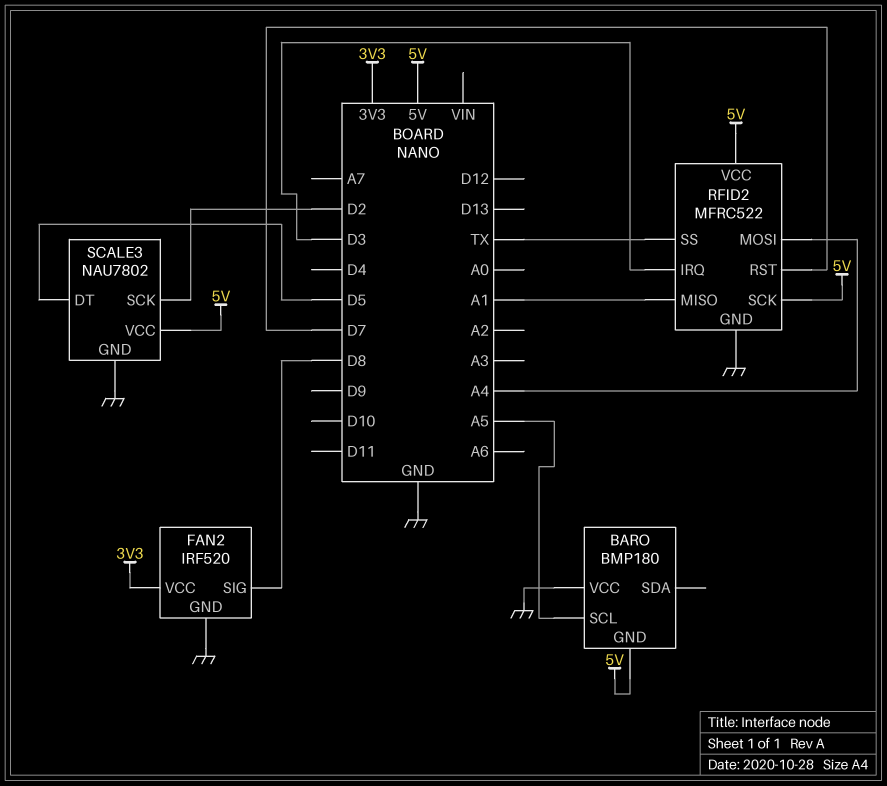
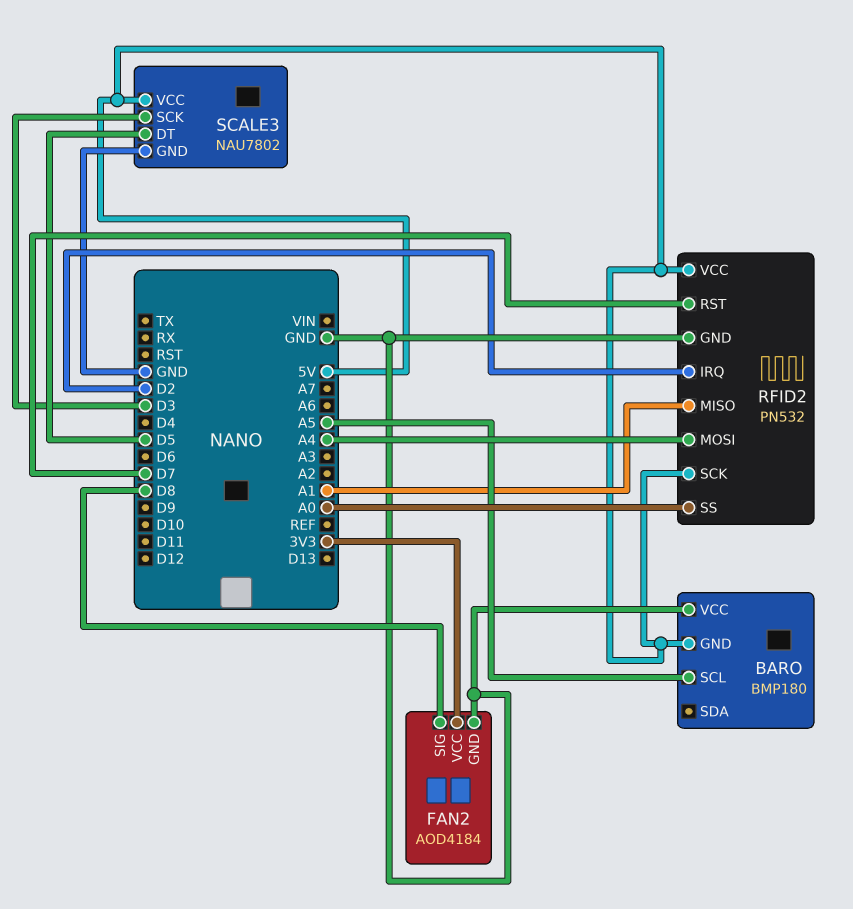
FAN2: IRF520 -> AOD4184
RFID2: MFRC522 -> PN532
RFID2 pin IRQ: D3 -> D2
RFID2 pin SS: TX -> A0
SCALE3 pin SCK: D2 -> D3

